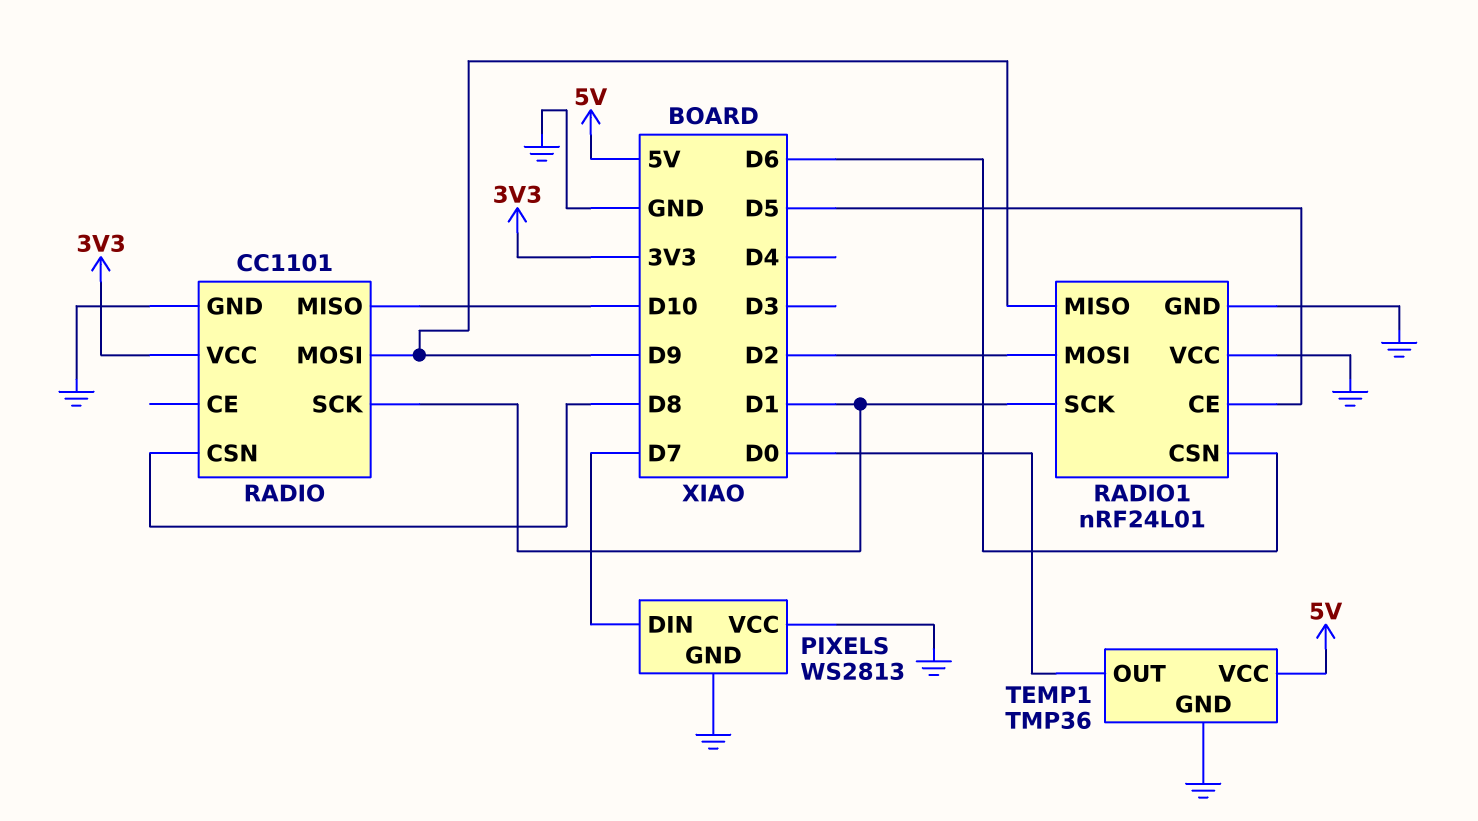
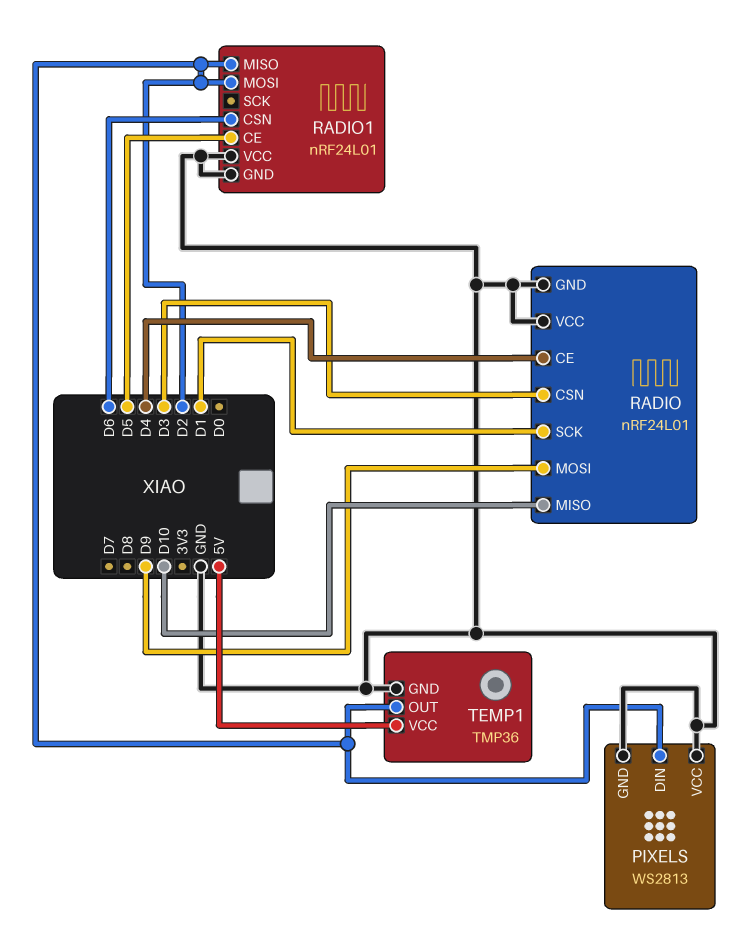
PIXELS pin DIN: D7 -> D2
RADIO: CC1101 -> nRF24L01
RADIO pin CE: none -> D4
RADIO pin CSN: D8 -> D3
RADIO pin VCC: 3V3 -> GND
RADIO1 pin MISO: D9 -> D2
RADIO1 pin SCK: D1 -> none
TEMP1 pin OUT: D0 -> D2

